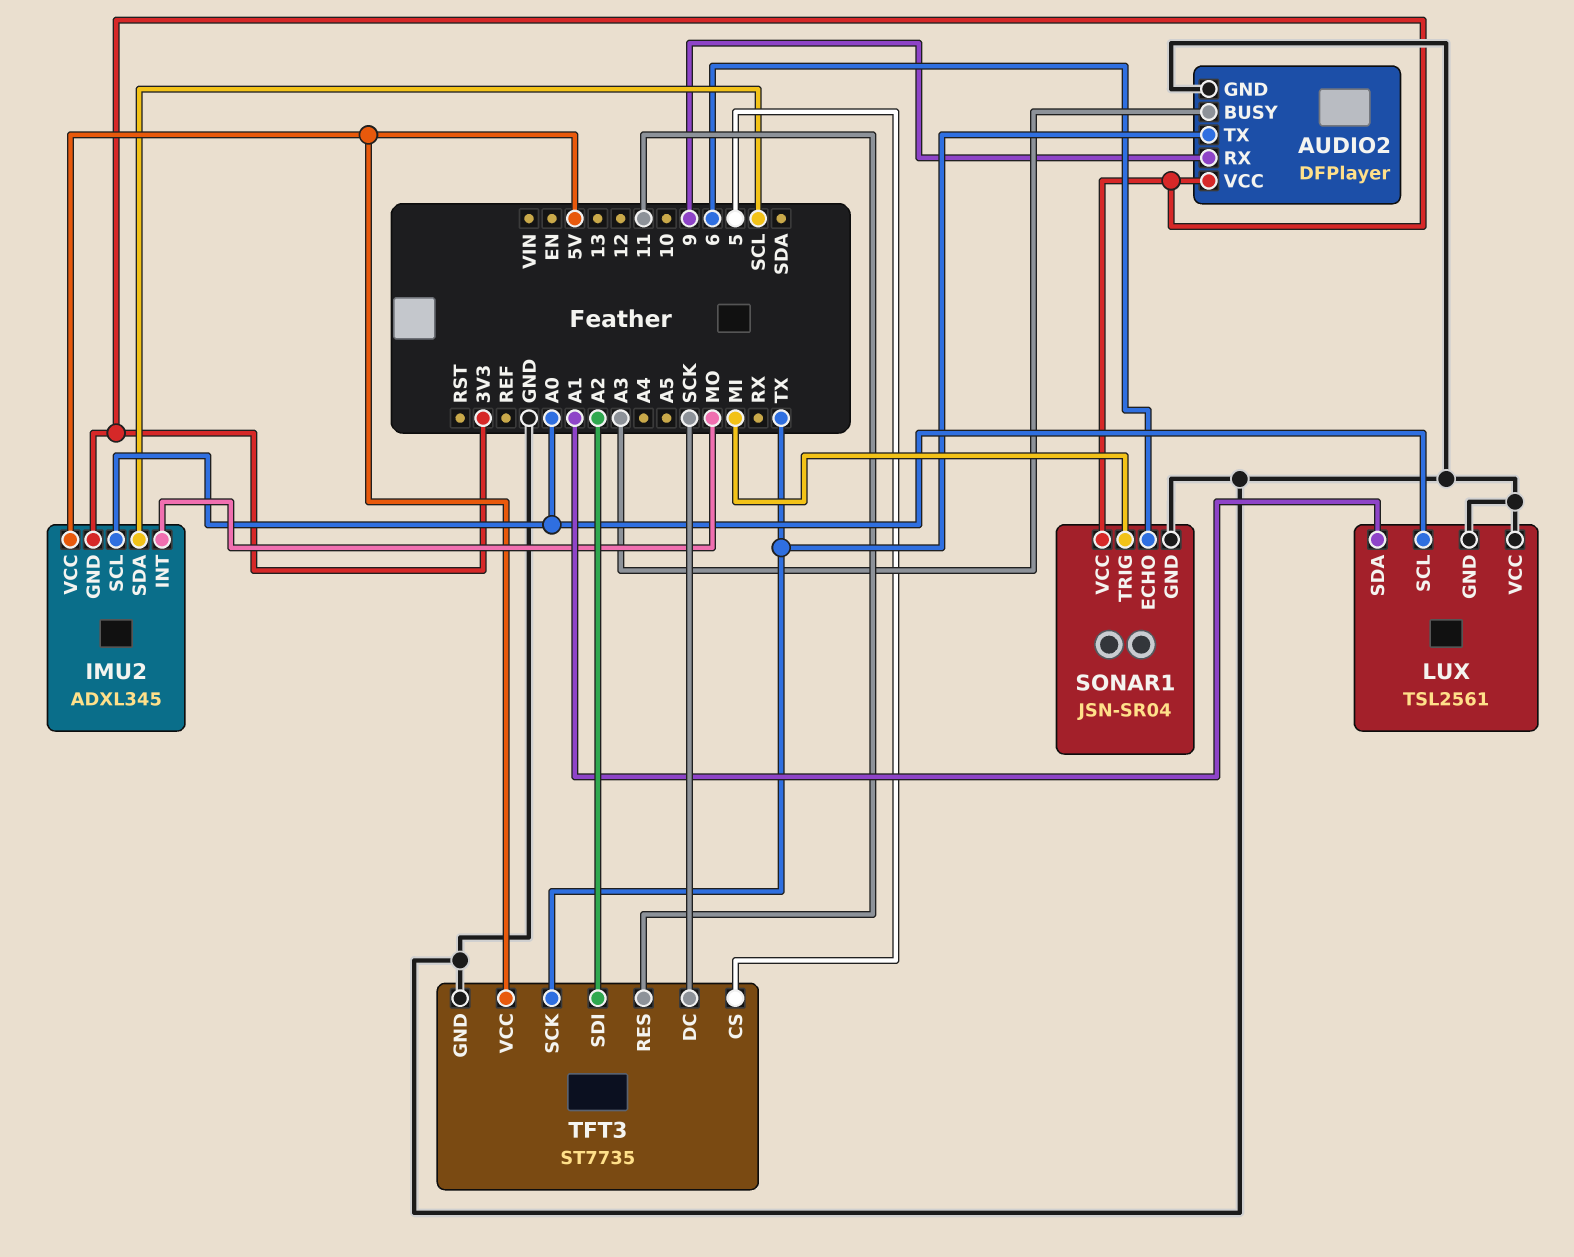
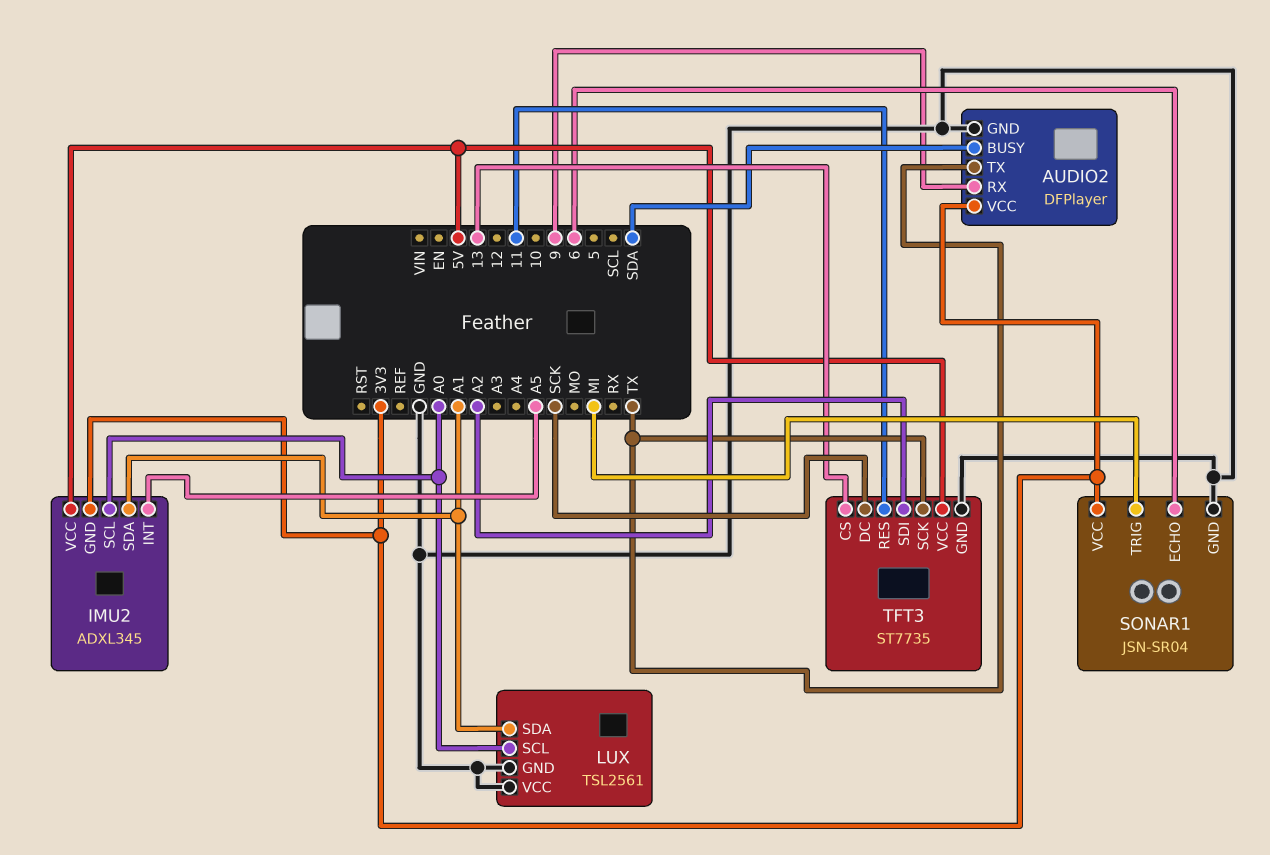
AUDIO2 pin BUSY: A3 -> SDA
IMU2 pin INT: MO -> A5
IMU2 pin SDA: SCL -> A1
TFT3 pin CS: 5 -> 13

